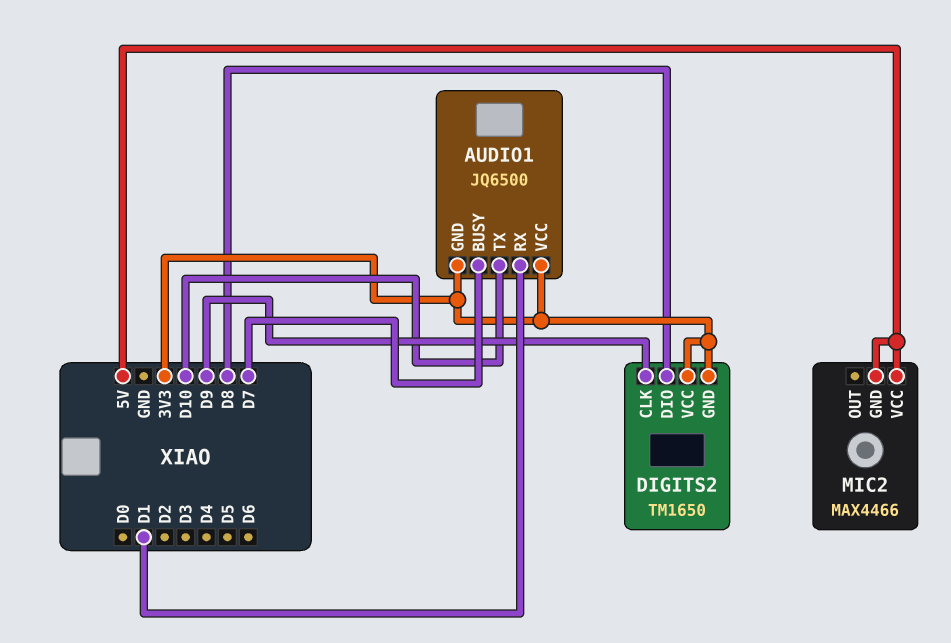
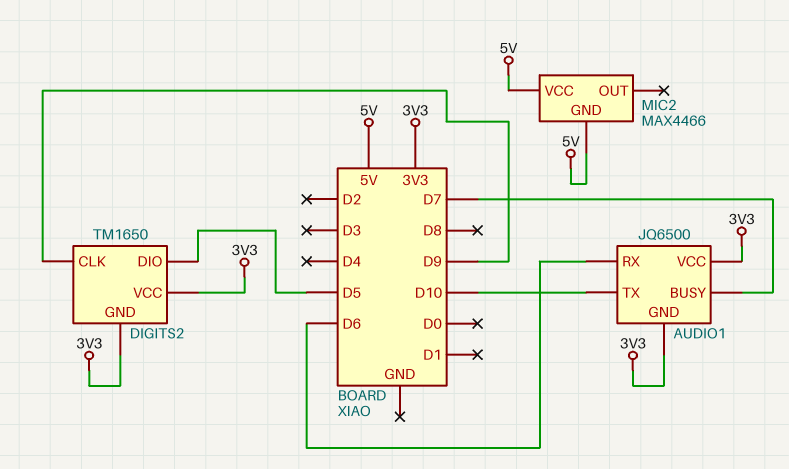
AUDIO1 pin RX: D1 -> D6
DIGITS2 pin DIO: D8 -> D5

